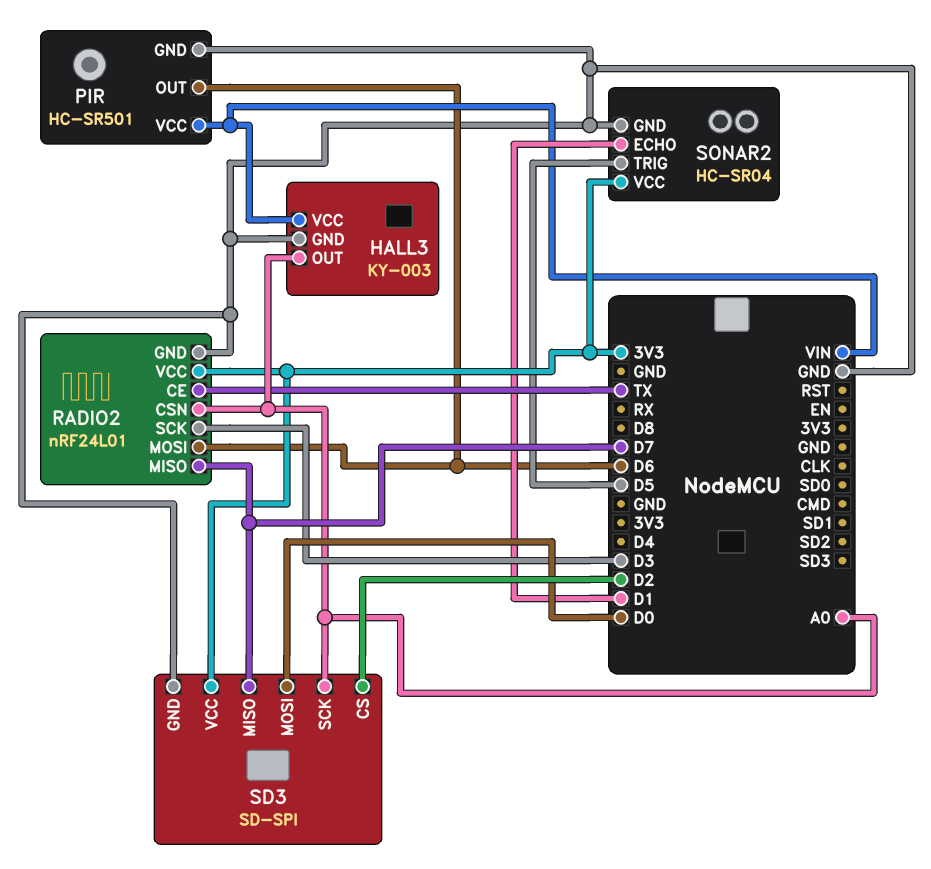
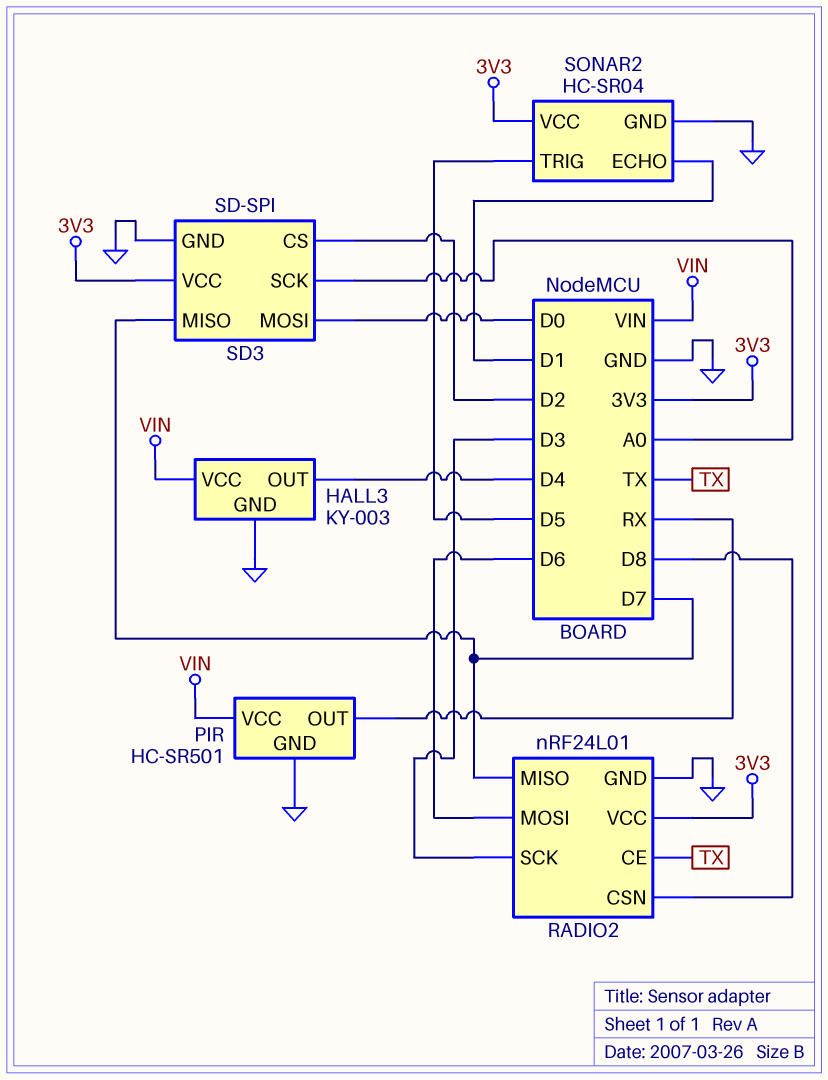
HALL3 pin OUT: A0 -> D4
PIR pin OUT: D6 -> RX
RADIO2 pin CSN: A0 -> D8

